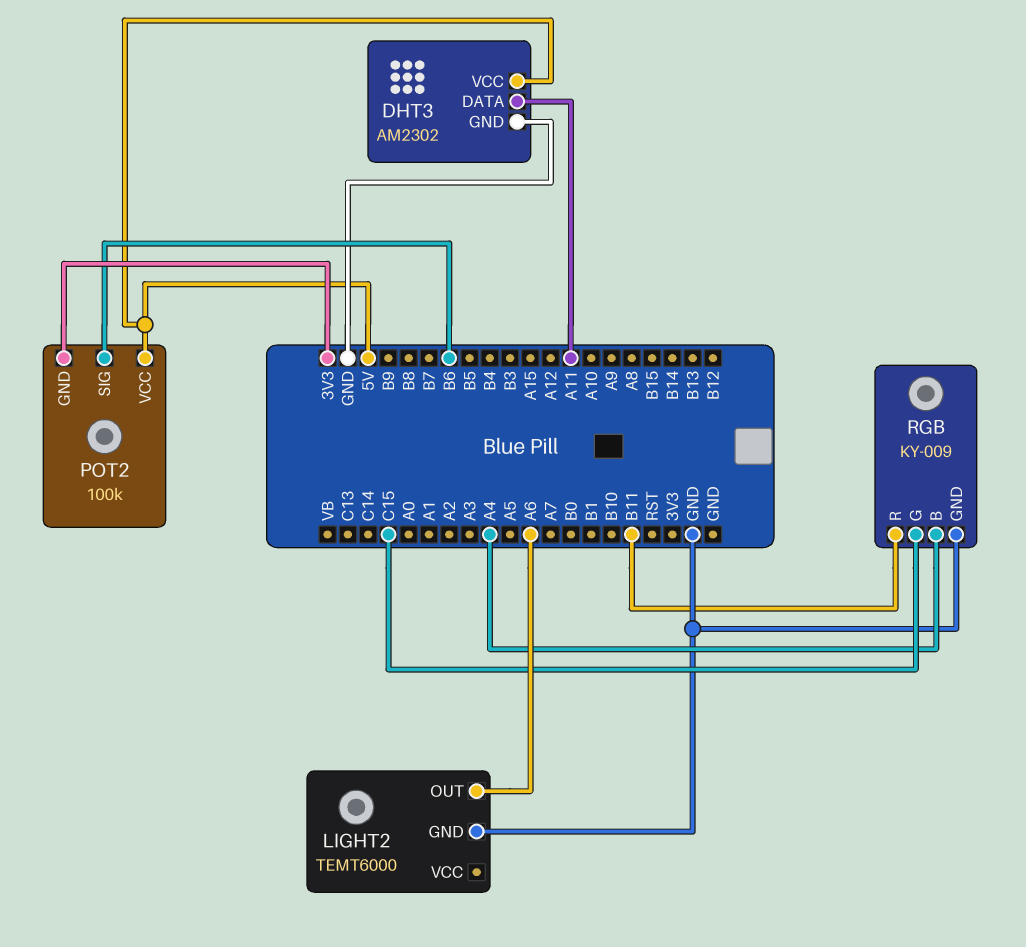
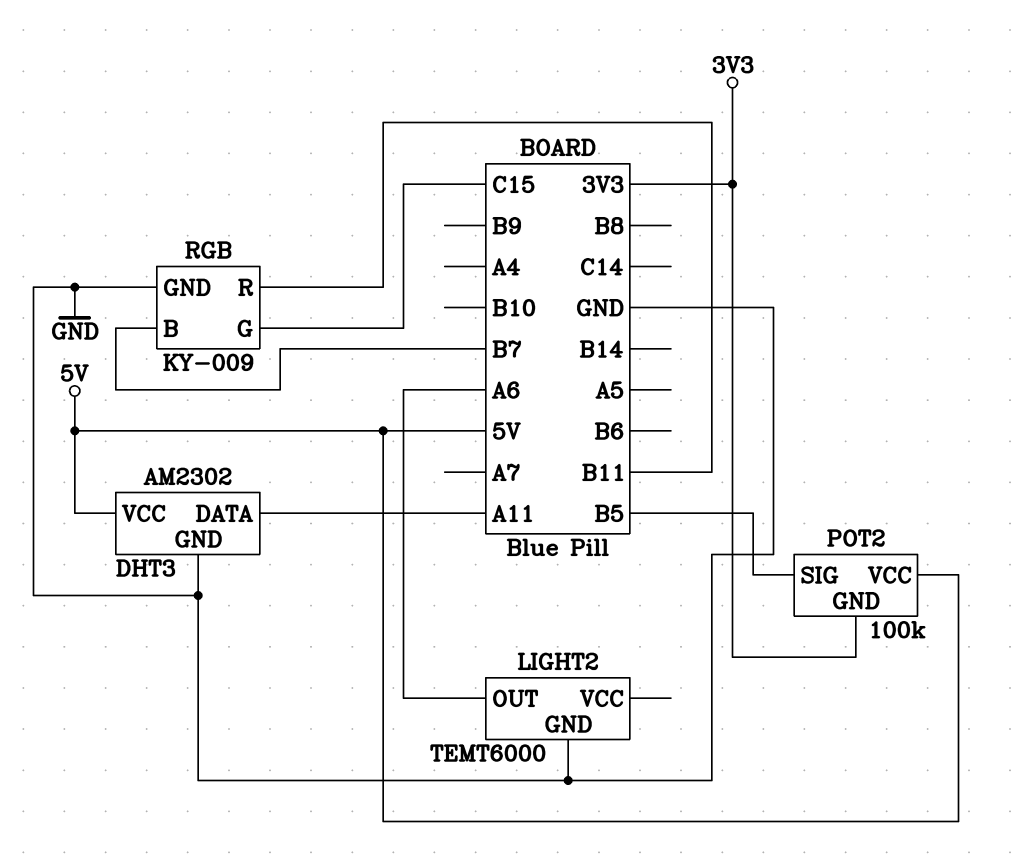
POT2 pin SIG: B6 -> B5
RGB pin B: A4 -> B7

